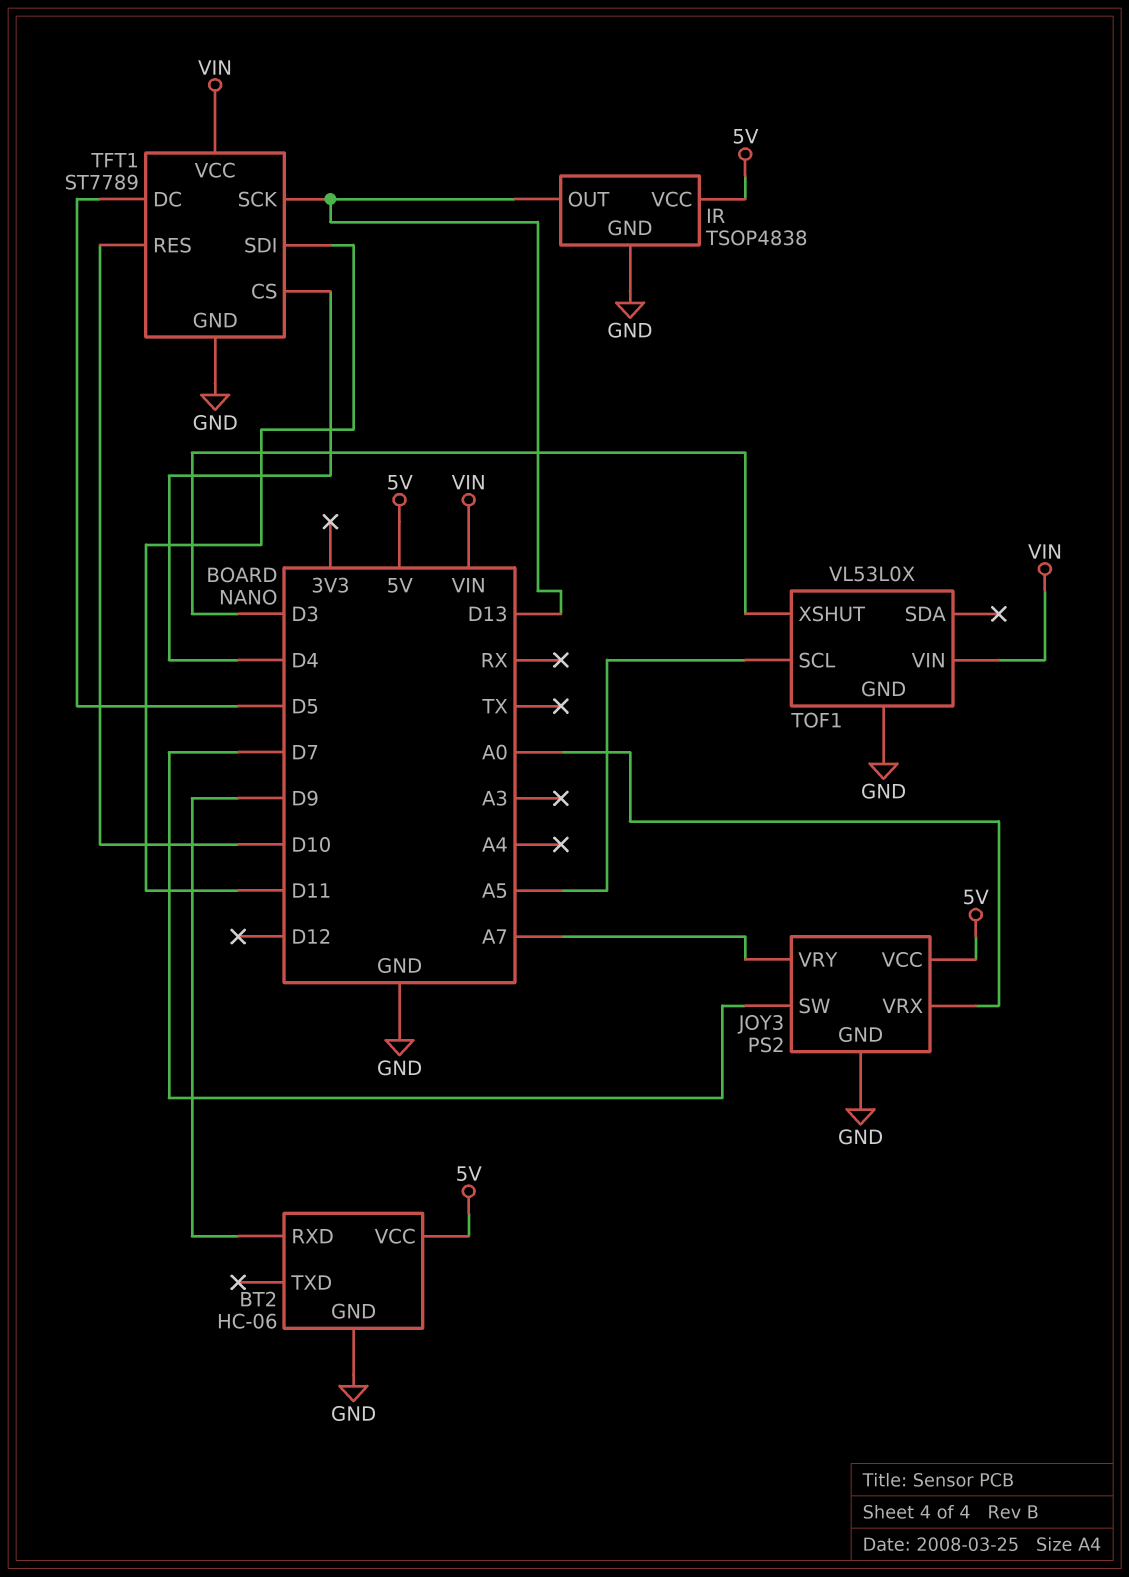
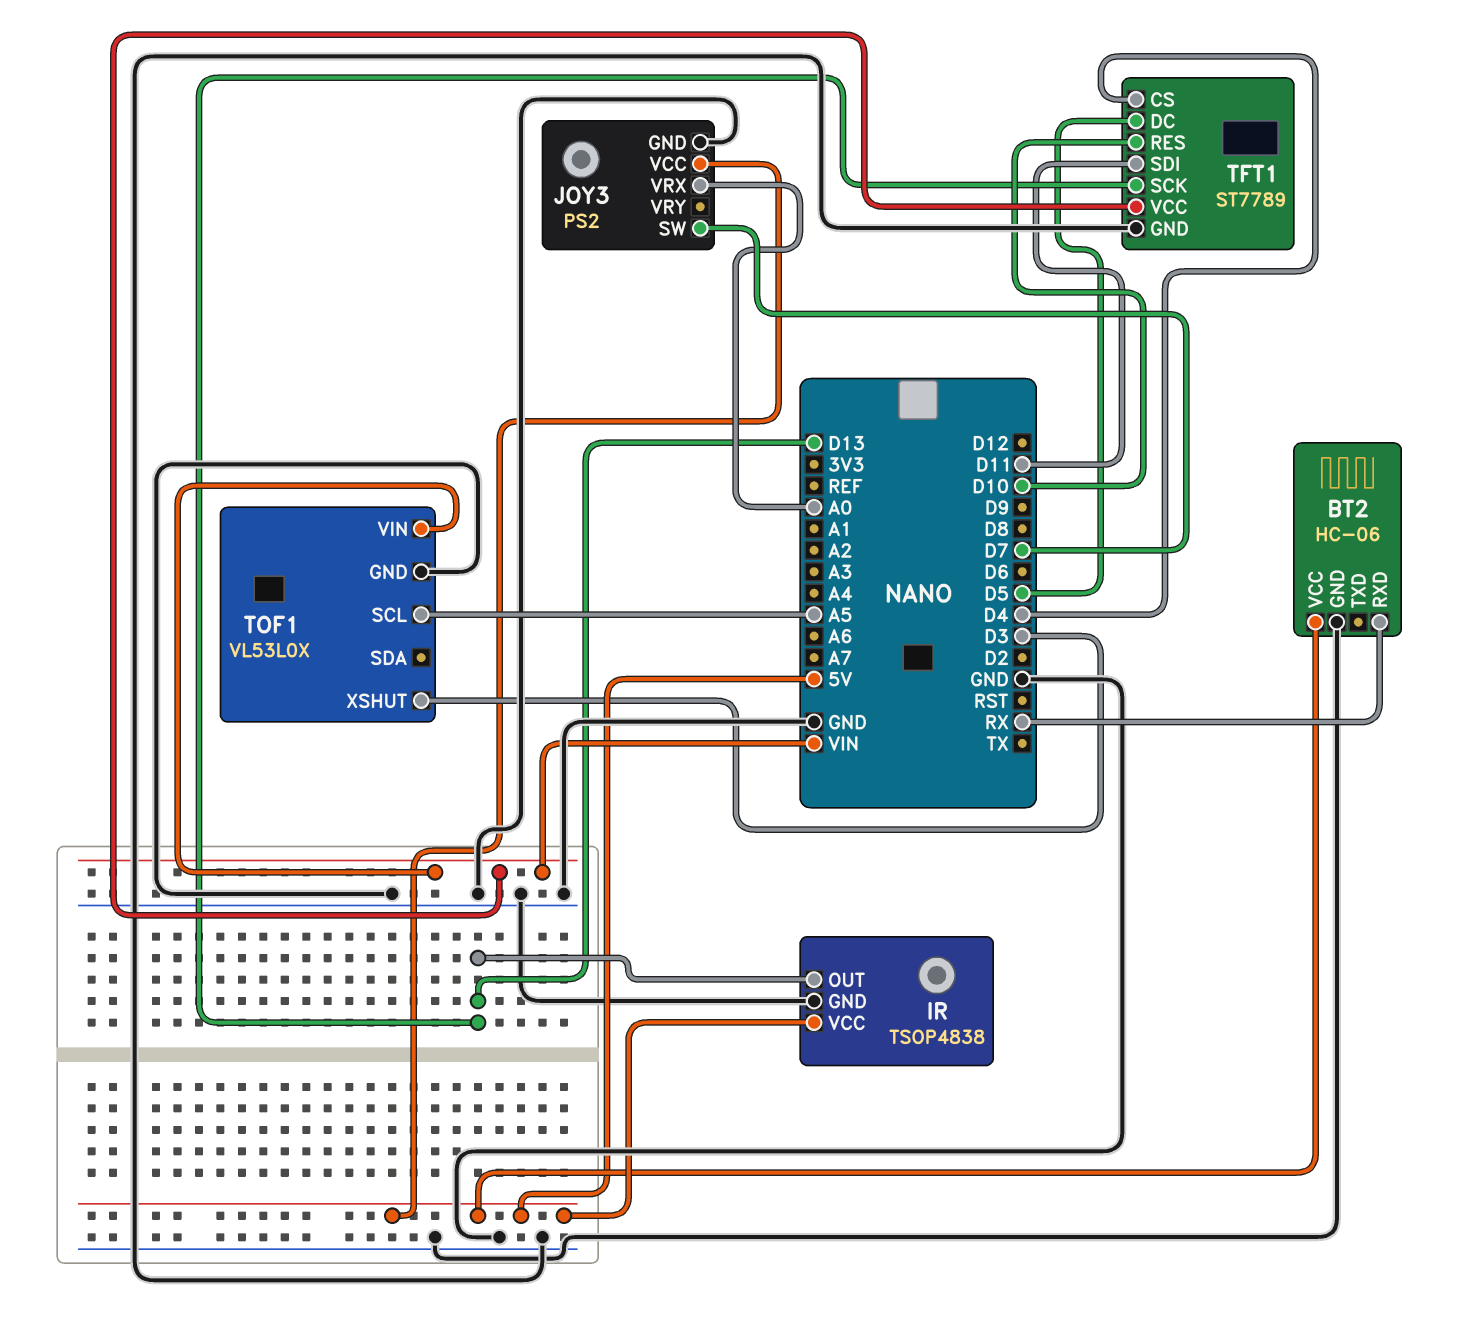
BT2 pin RXD: D9 -> RX
JOY3 pin VRY: A7 -> none

